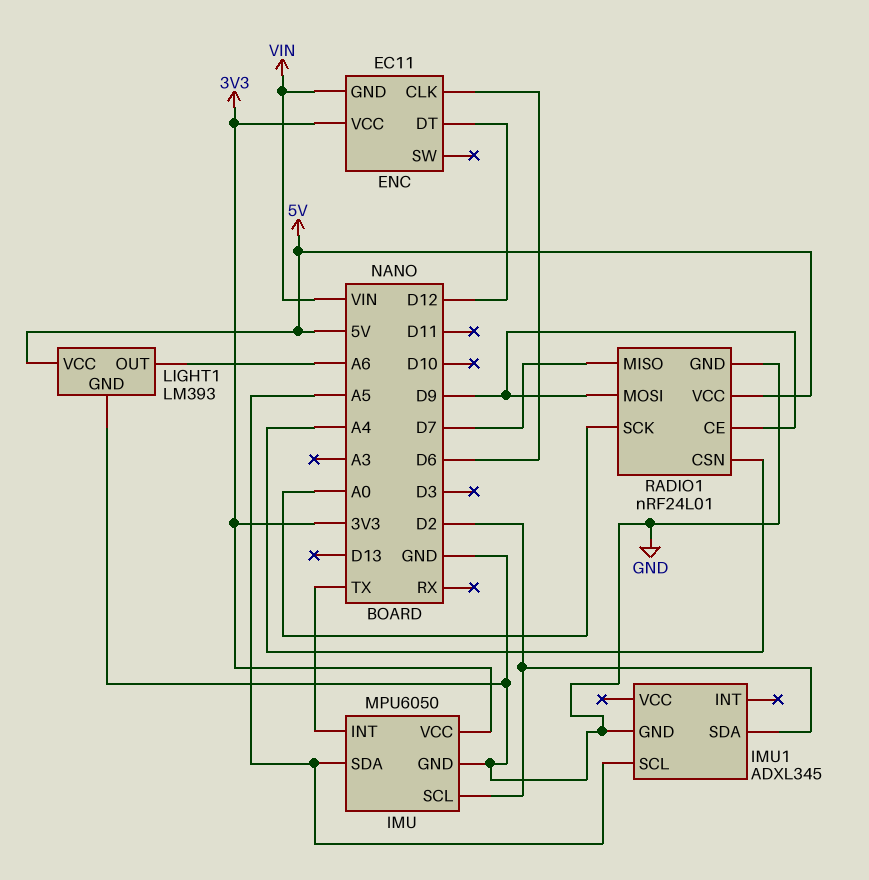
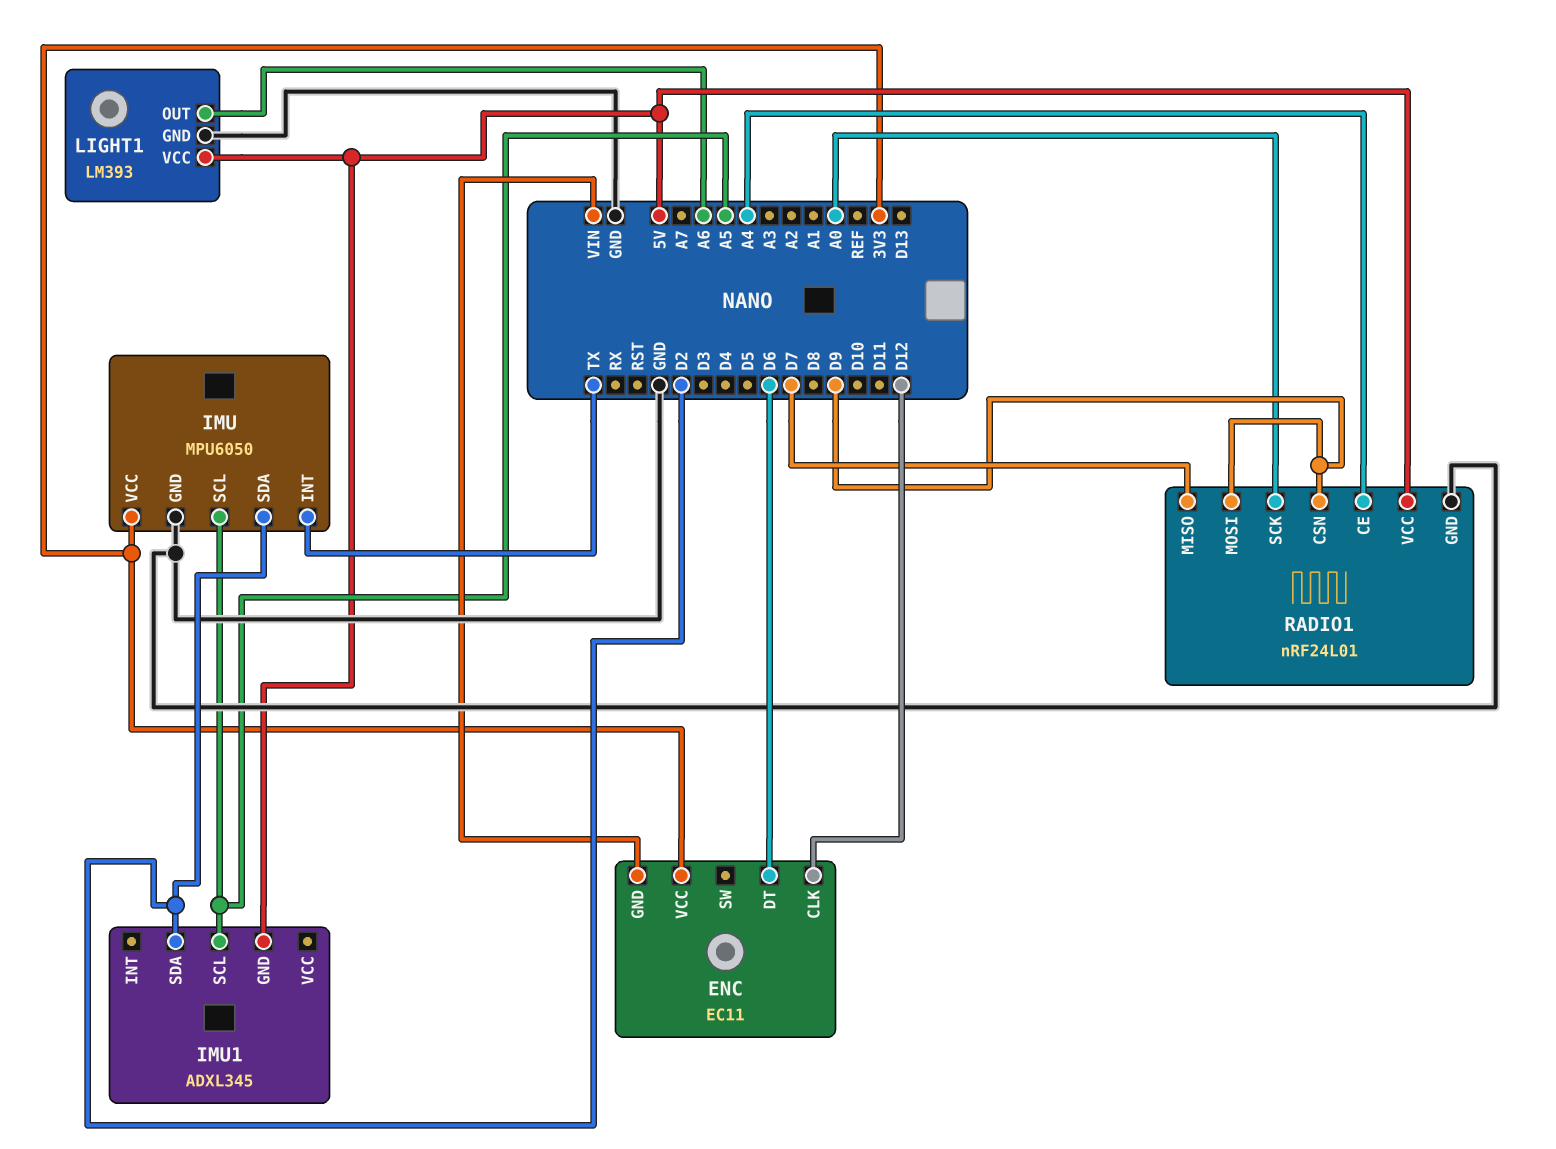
ENC pin CLK: D6 -> D12
ENC pin DT: D12 -> D6
IMU pin SCL: D2 -> A5
IMU pin SDA: A5 -> D2
IMU1 pin GND: GND -> 5V
RADIO1 pin CE: D9 -> A4
RADIO1 pin CSN: A4 -> D9

